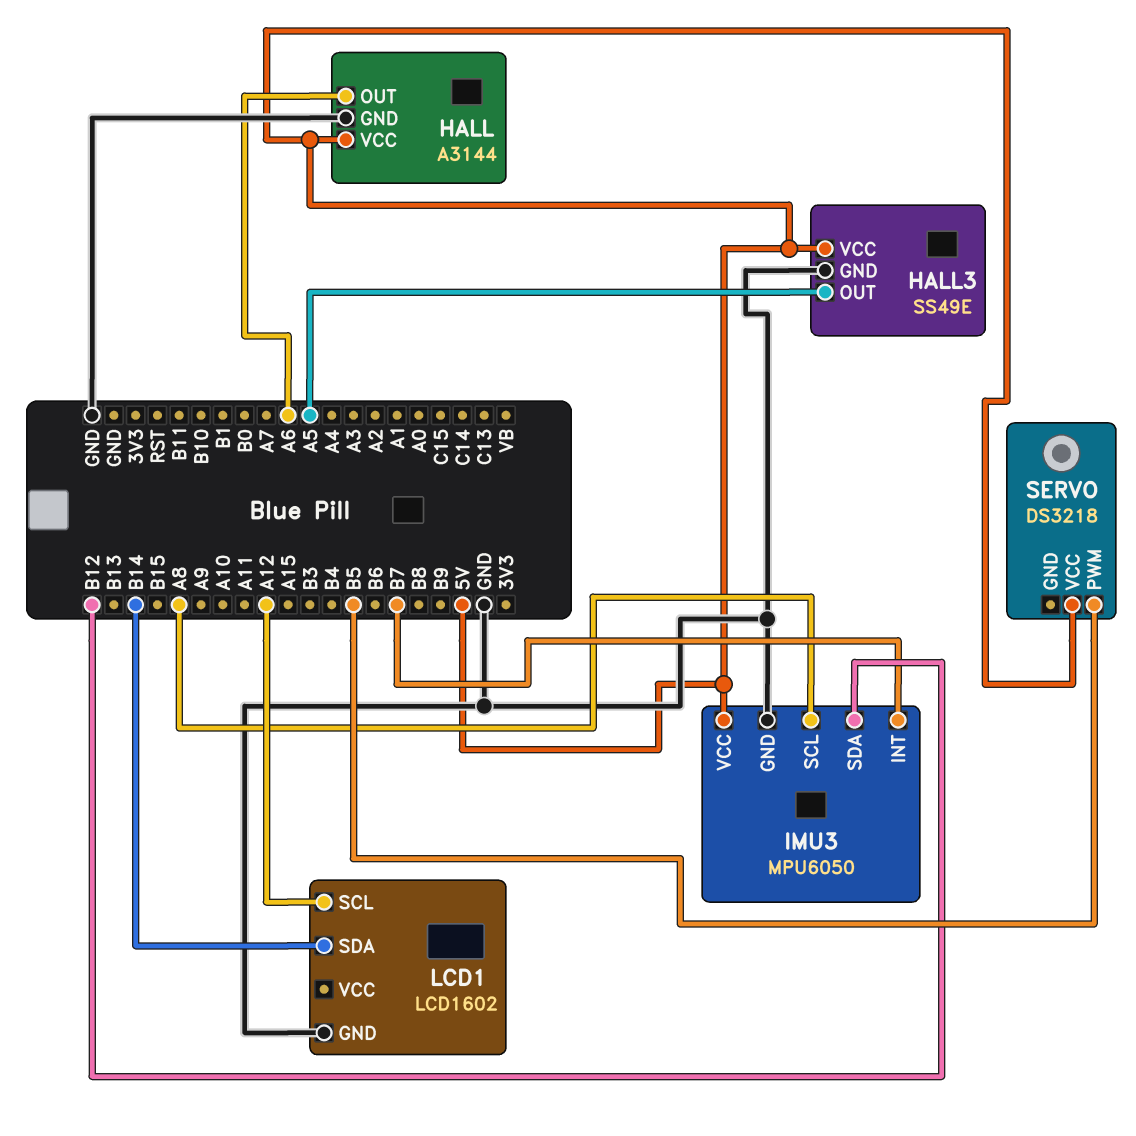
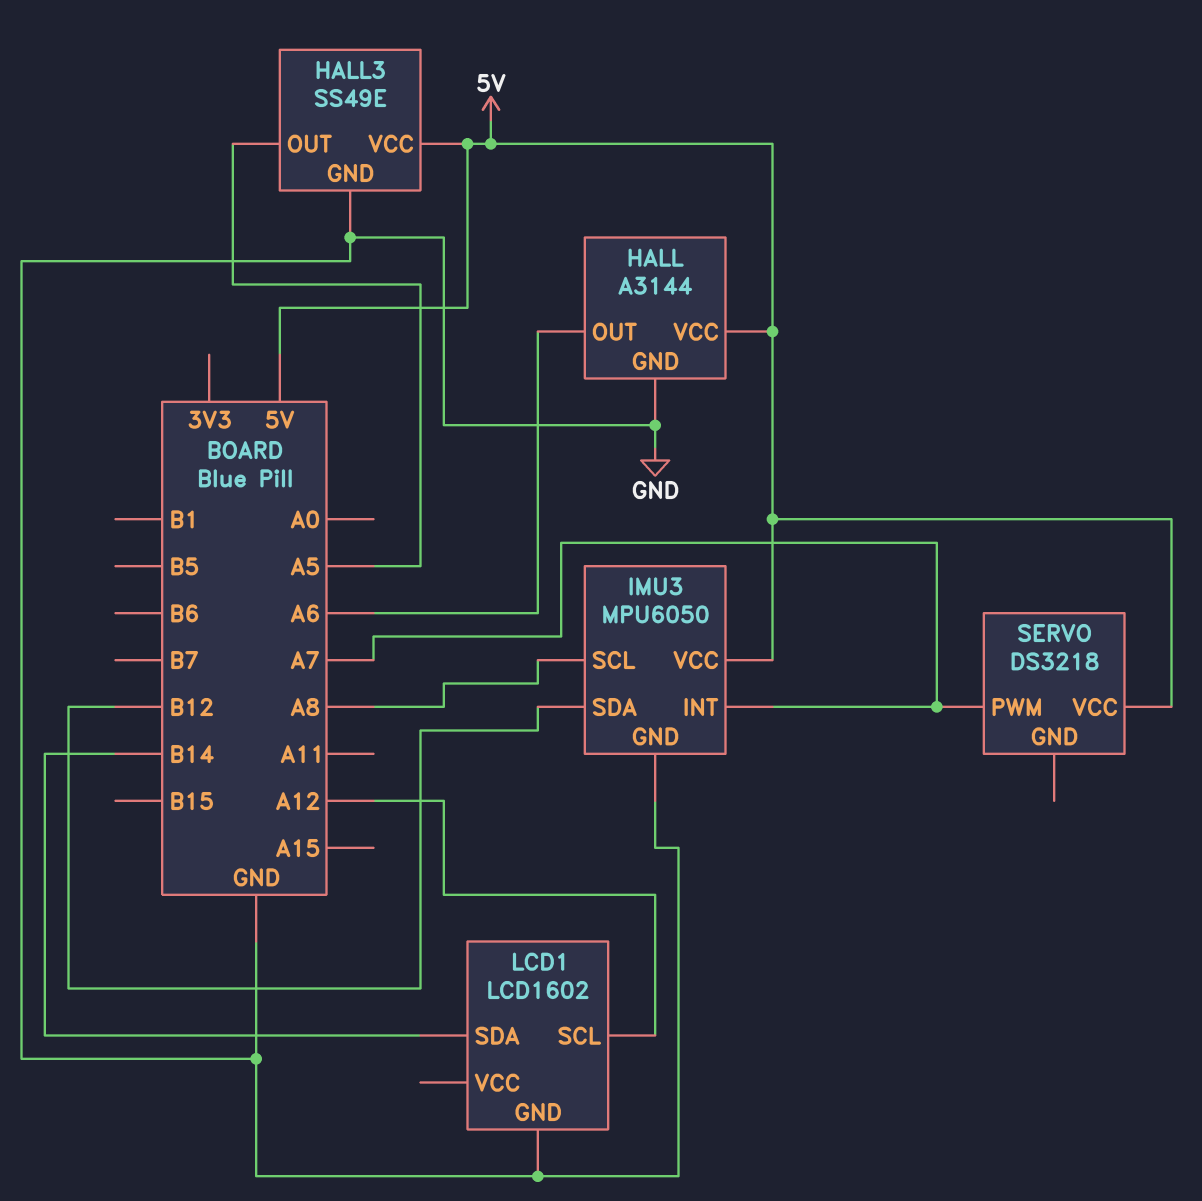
IMU3 pin INT: B7 -> A7
SERVO pin PWM: B5 -> A7

